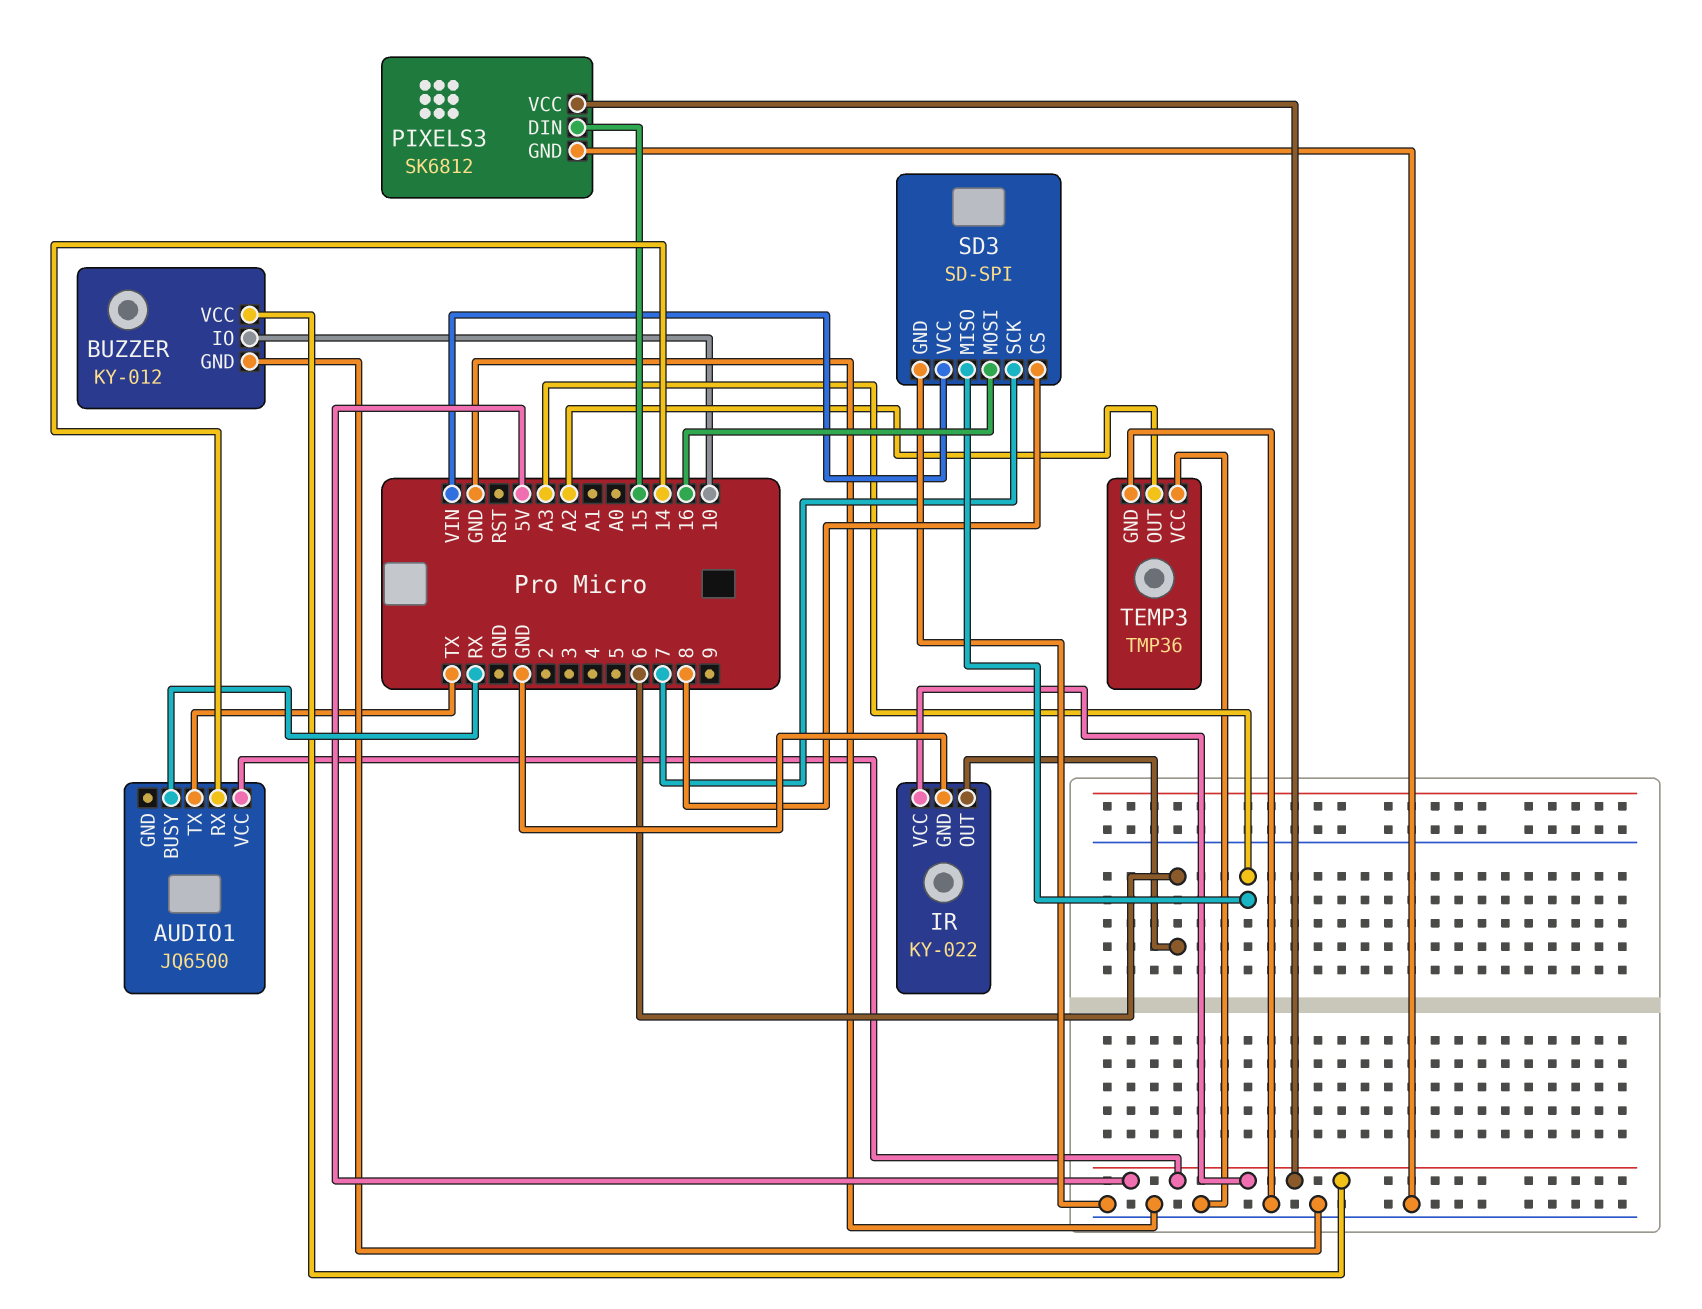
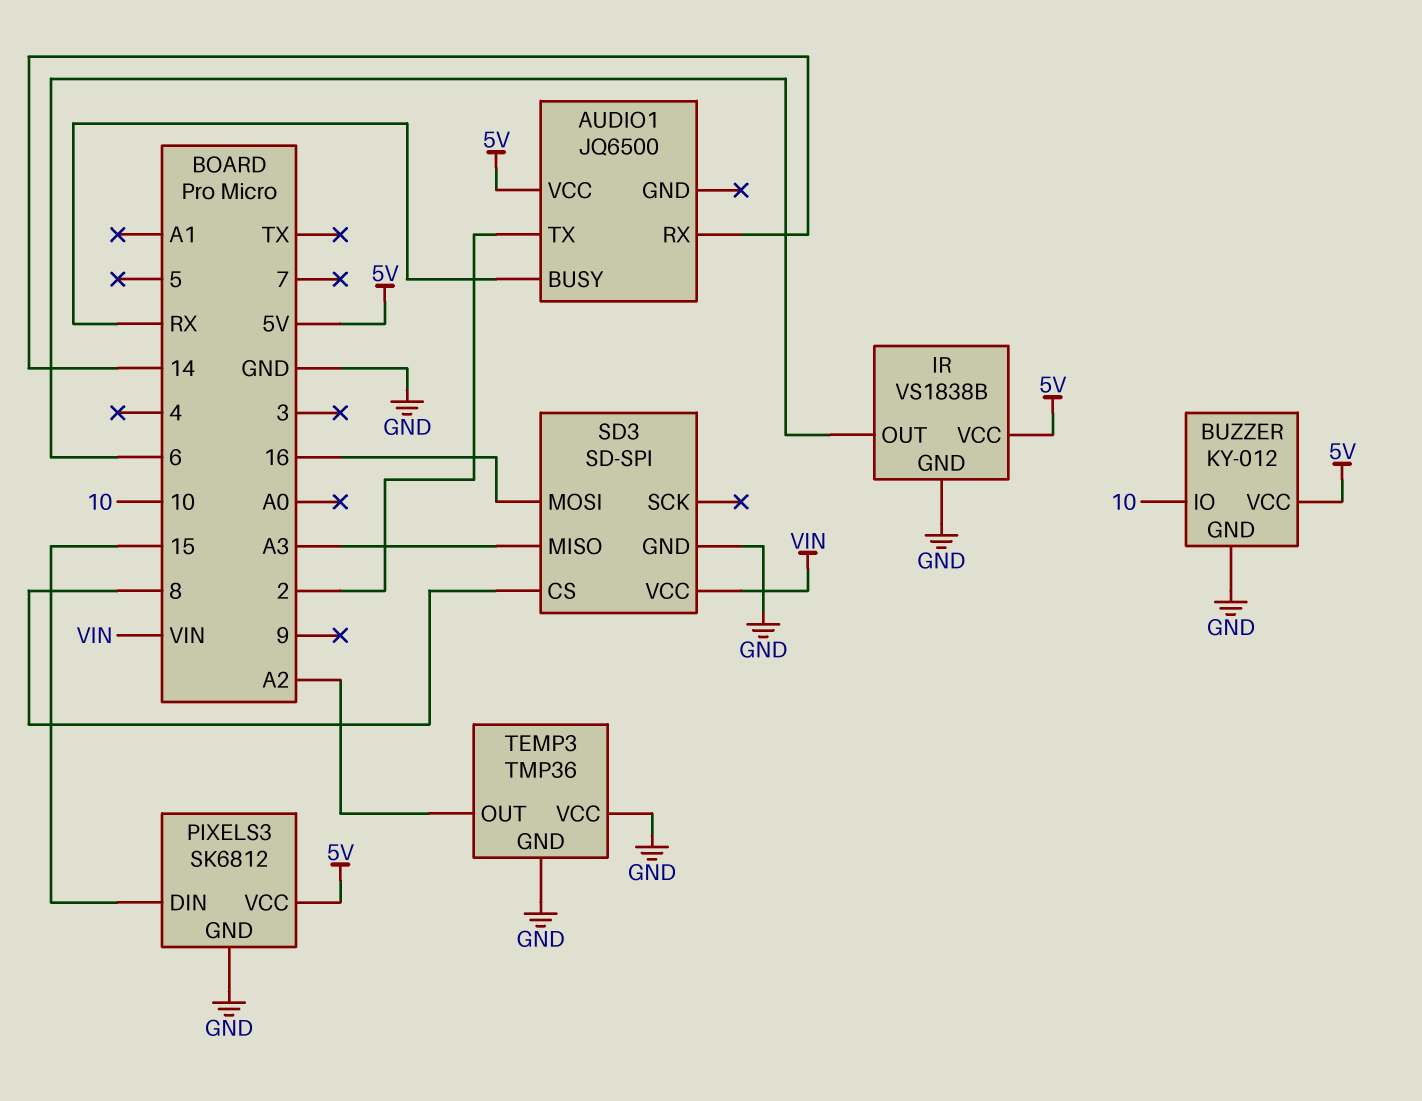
AUDIO1 pin TX: TX -> 2
IR: KY-022 -> VS1838B
SD3 pin SCK: 7 -> none

